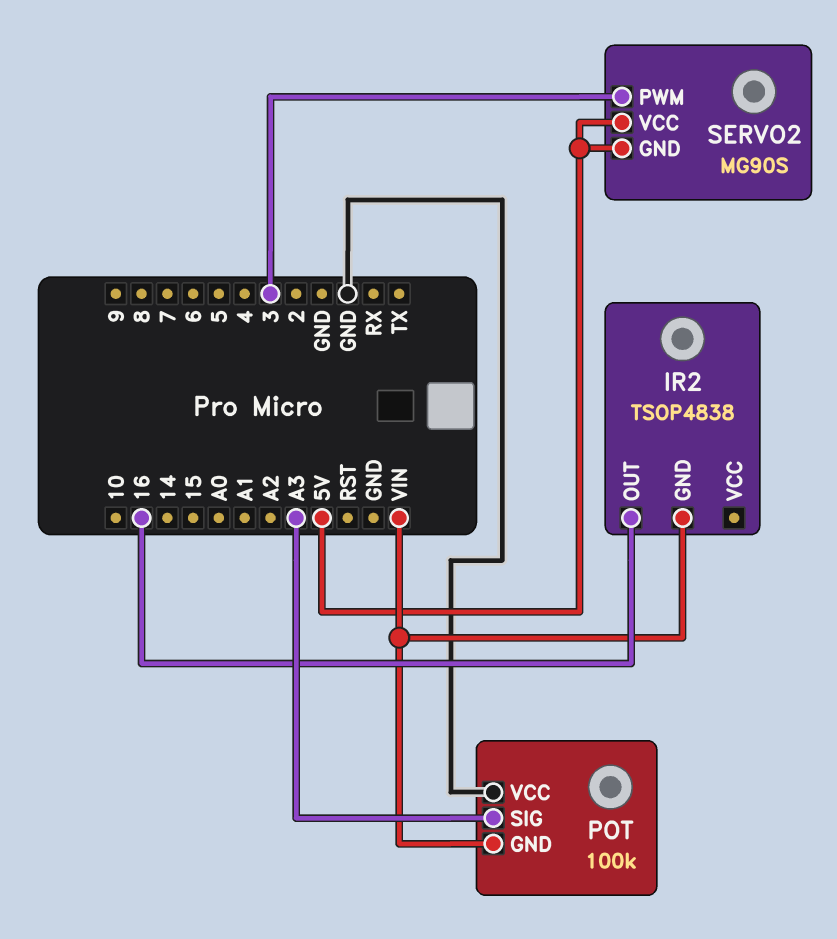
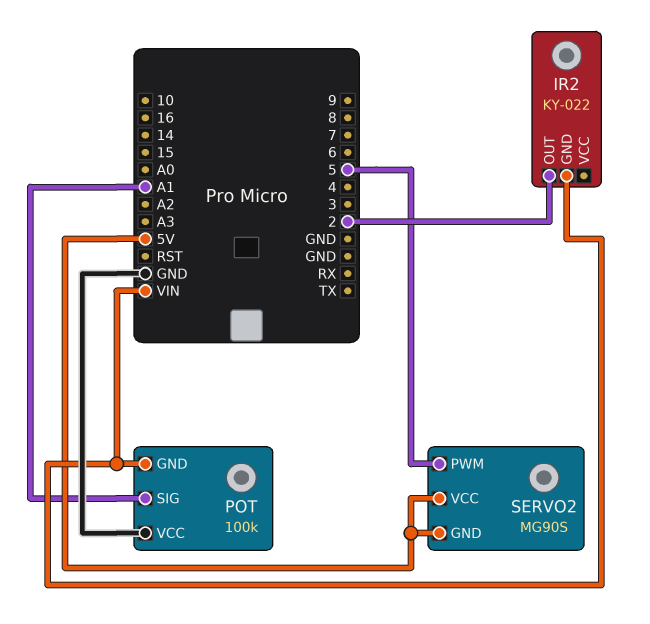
IR2: TSOP4838 -> KY-022
IR2 pin OUT: 16 -> 2
POT pin SIG: A3 -> A1
SERVO2 pin PWM: 3 -> 5

